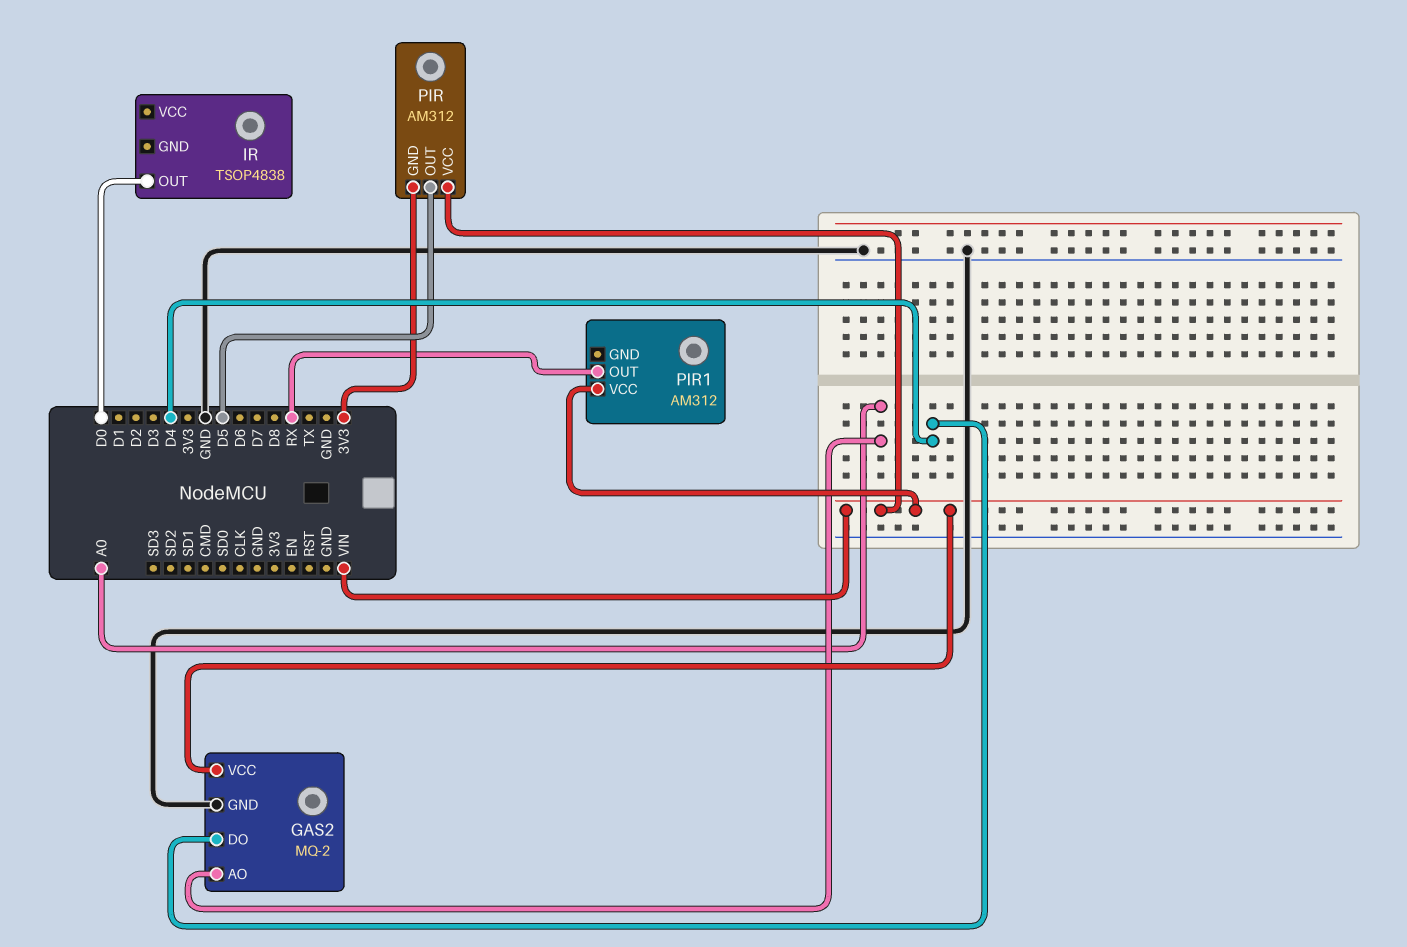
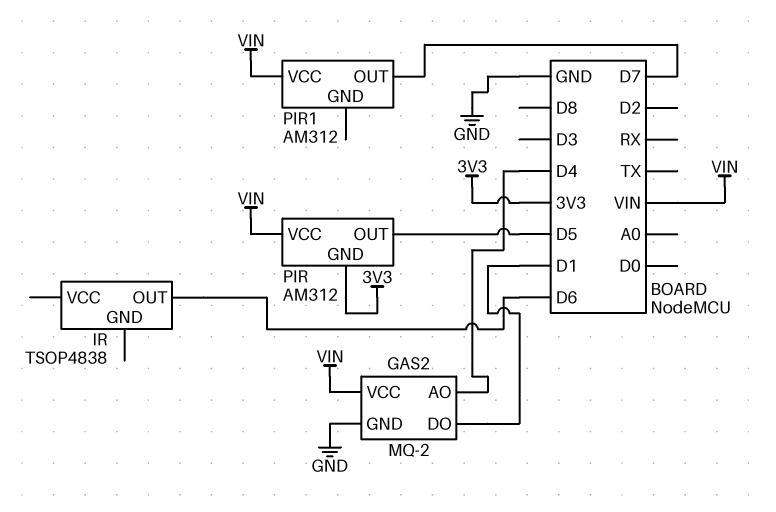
GAS2 pin AO: A0 -> D4
GAS2 pin DO: D4 -> D1
IR pin OUT: D0 -> D6
PIR1 pin OUT: RX -> D7

